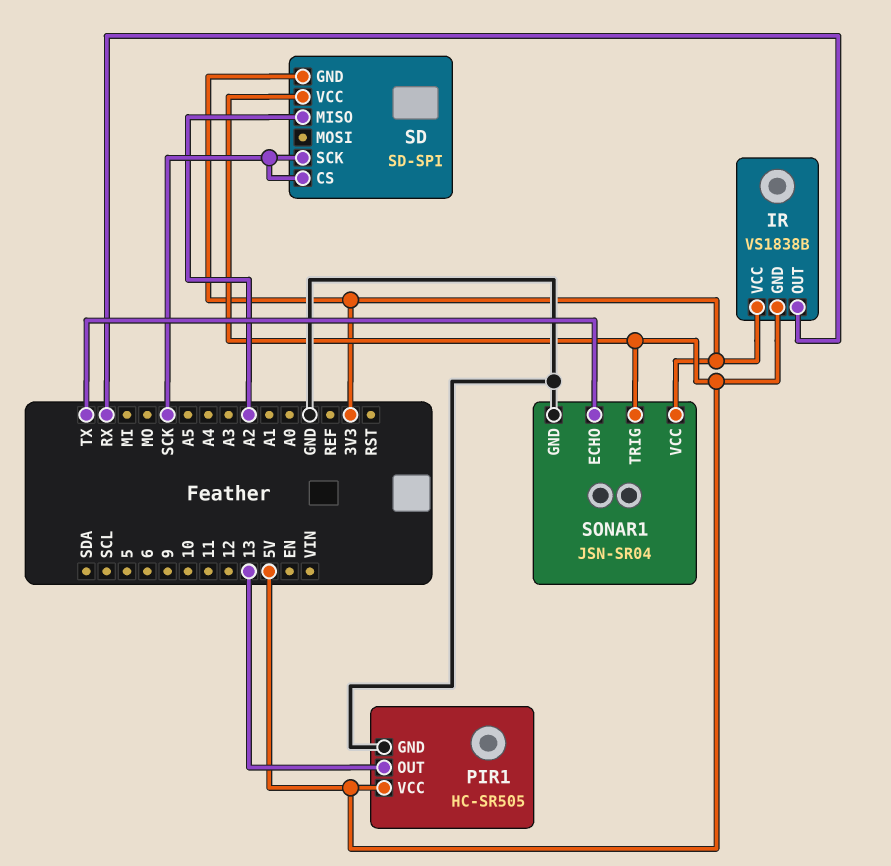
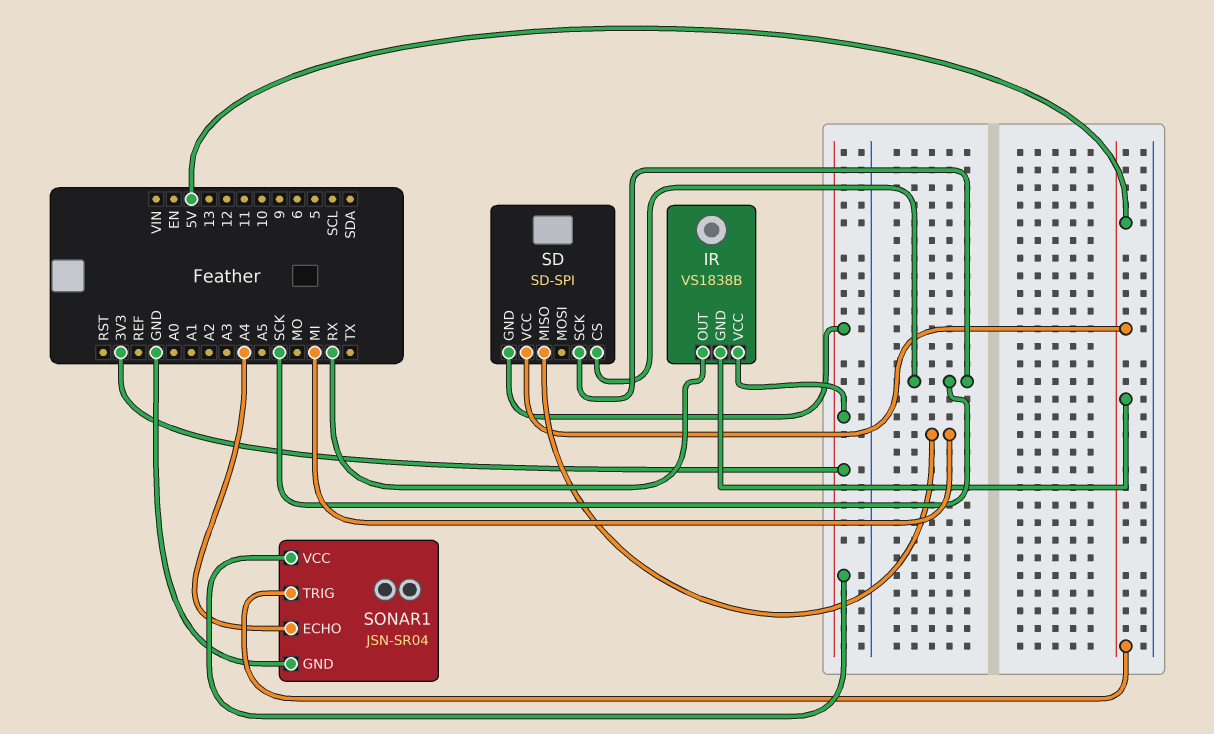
PIR1: HC-SR505 -> none
PIR1 pin GND: GND -> none
PIR1 pin OUT: 13 -> none
PIR1 pin VCC: 5V -> none
SD pin MISO: A2 -> MI
SONAR1 pin ECHO: TX -> A4

